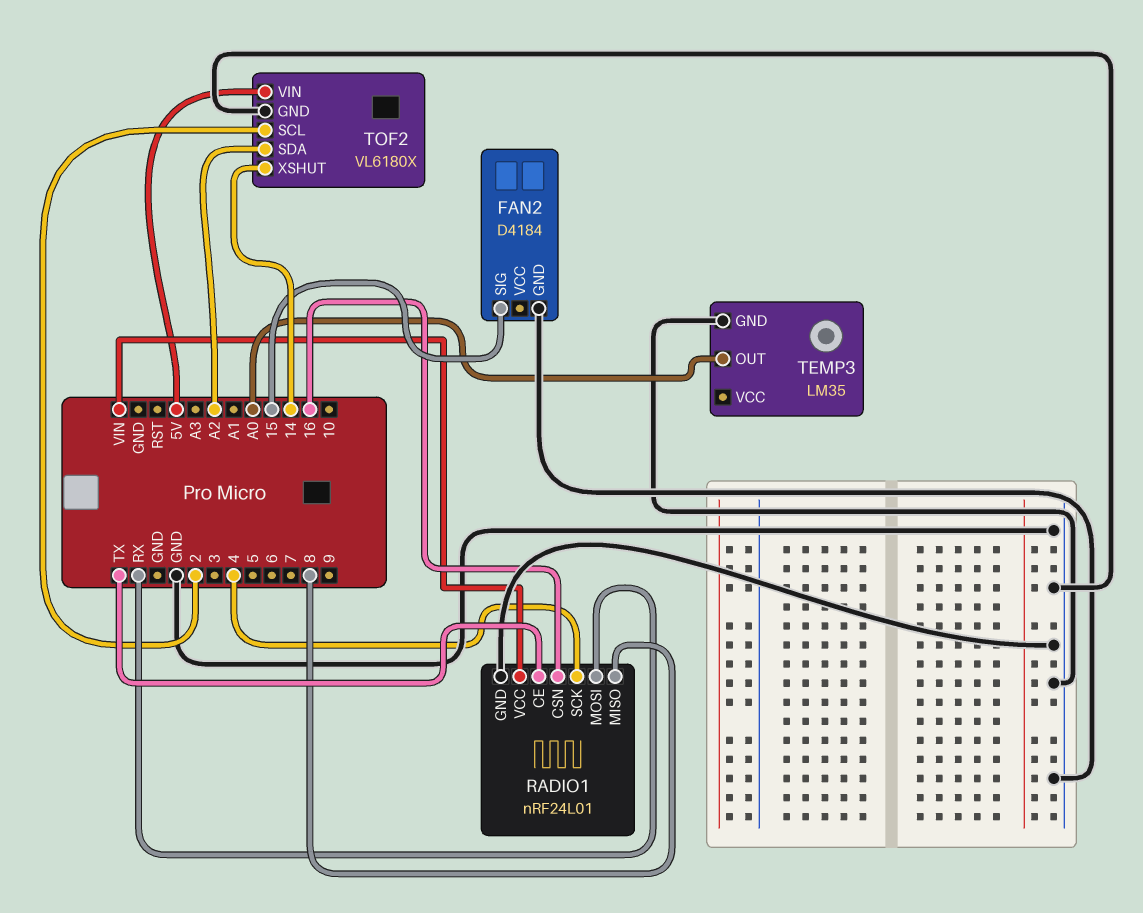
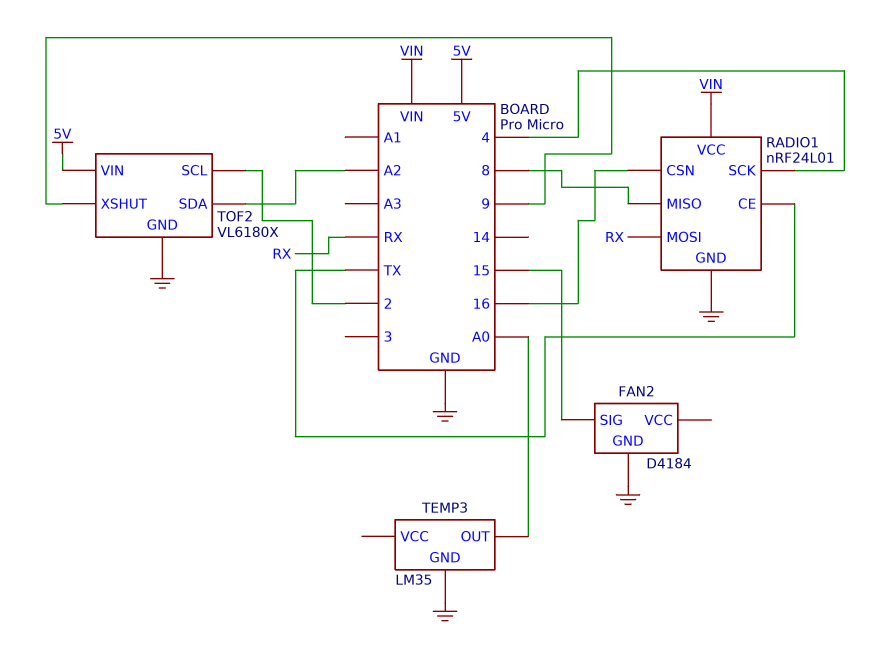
TOF2 pin XSHUT: 14 -> 9

